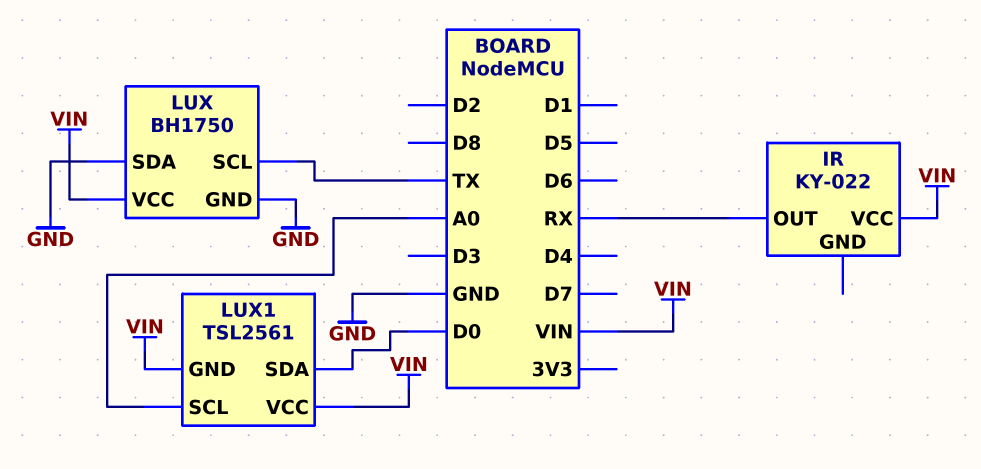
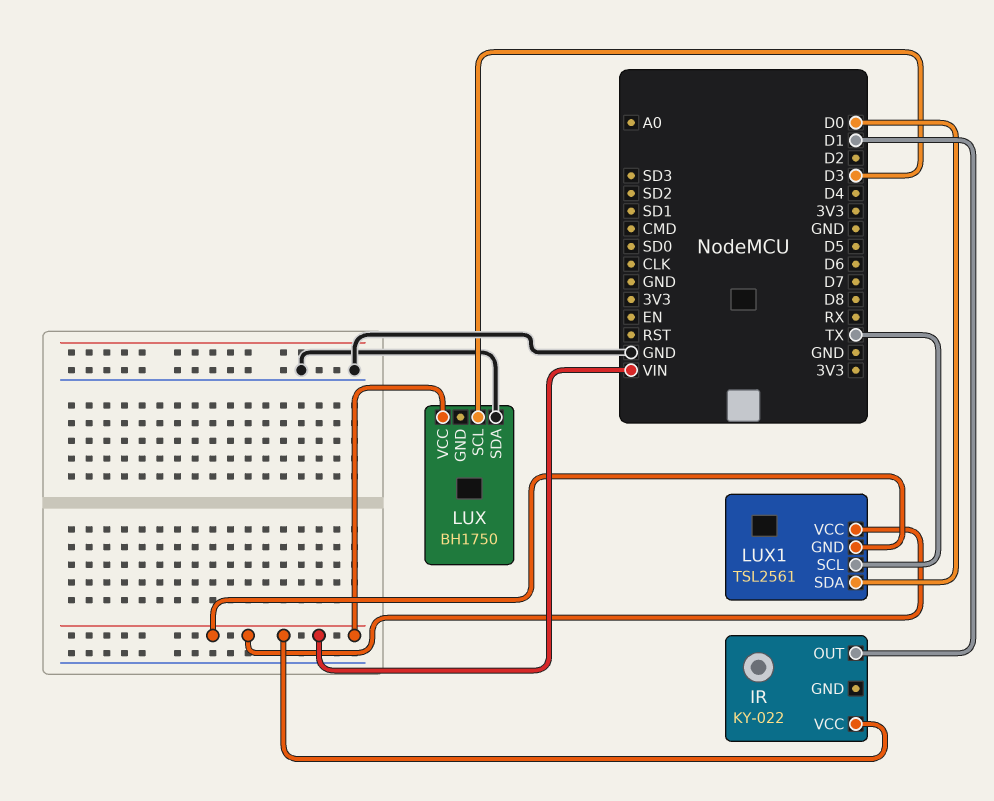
IR pin OUT: RX -> D1
LUX pin GND: GND -> none
LUX pin SCL: TX -> D3
LUX1 pin SCL: A0 -> TX

